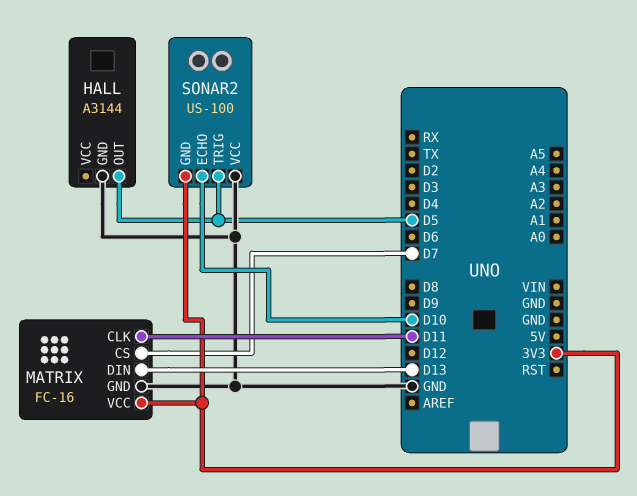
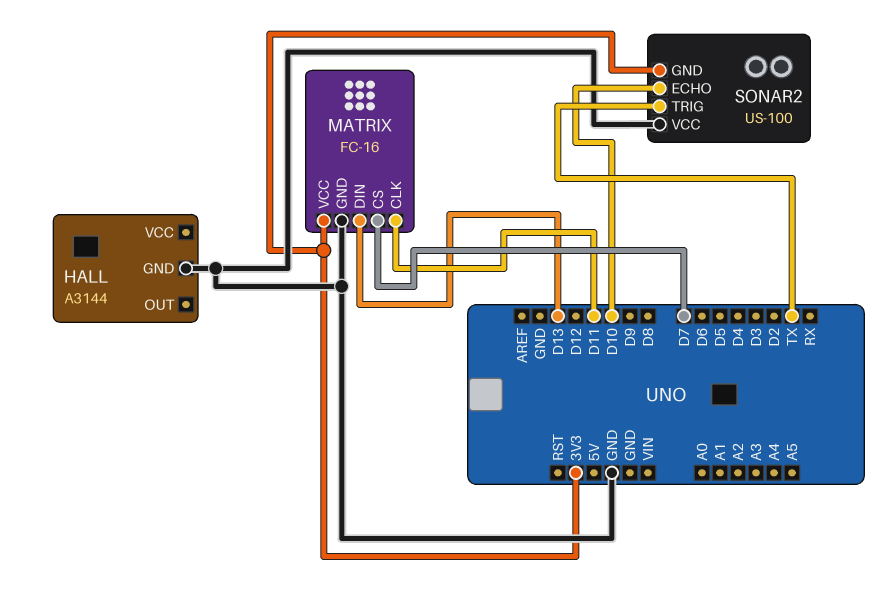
HALL pin OUT: D5 -> none
SONAR2 pin TRIG: D5 -> TX

